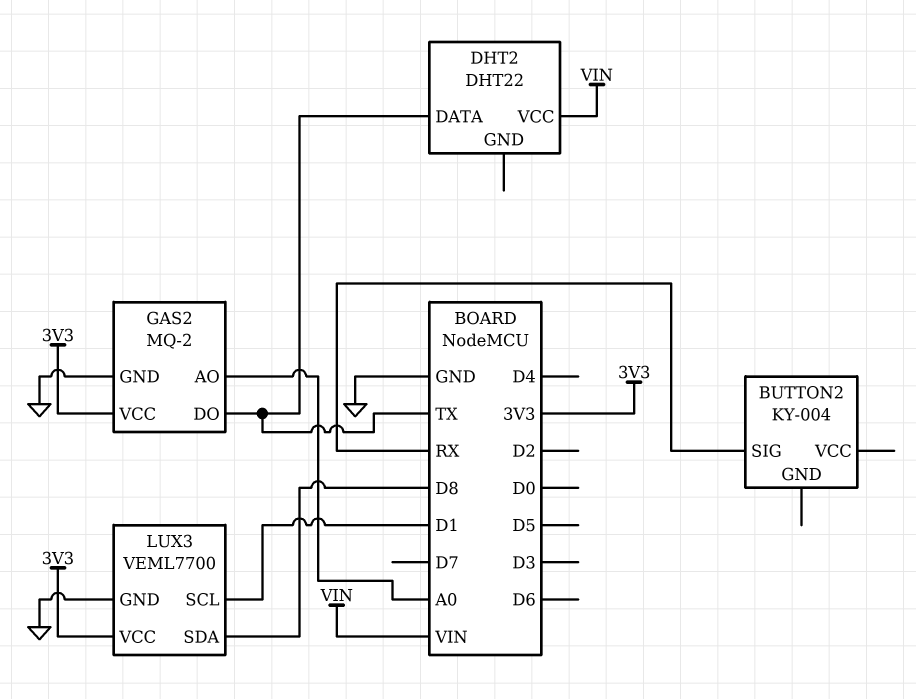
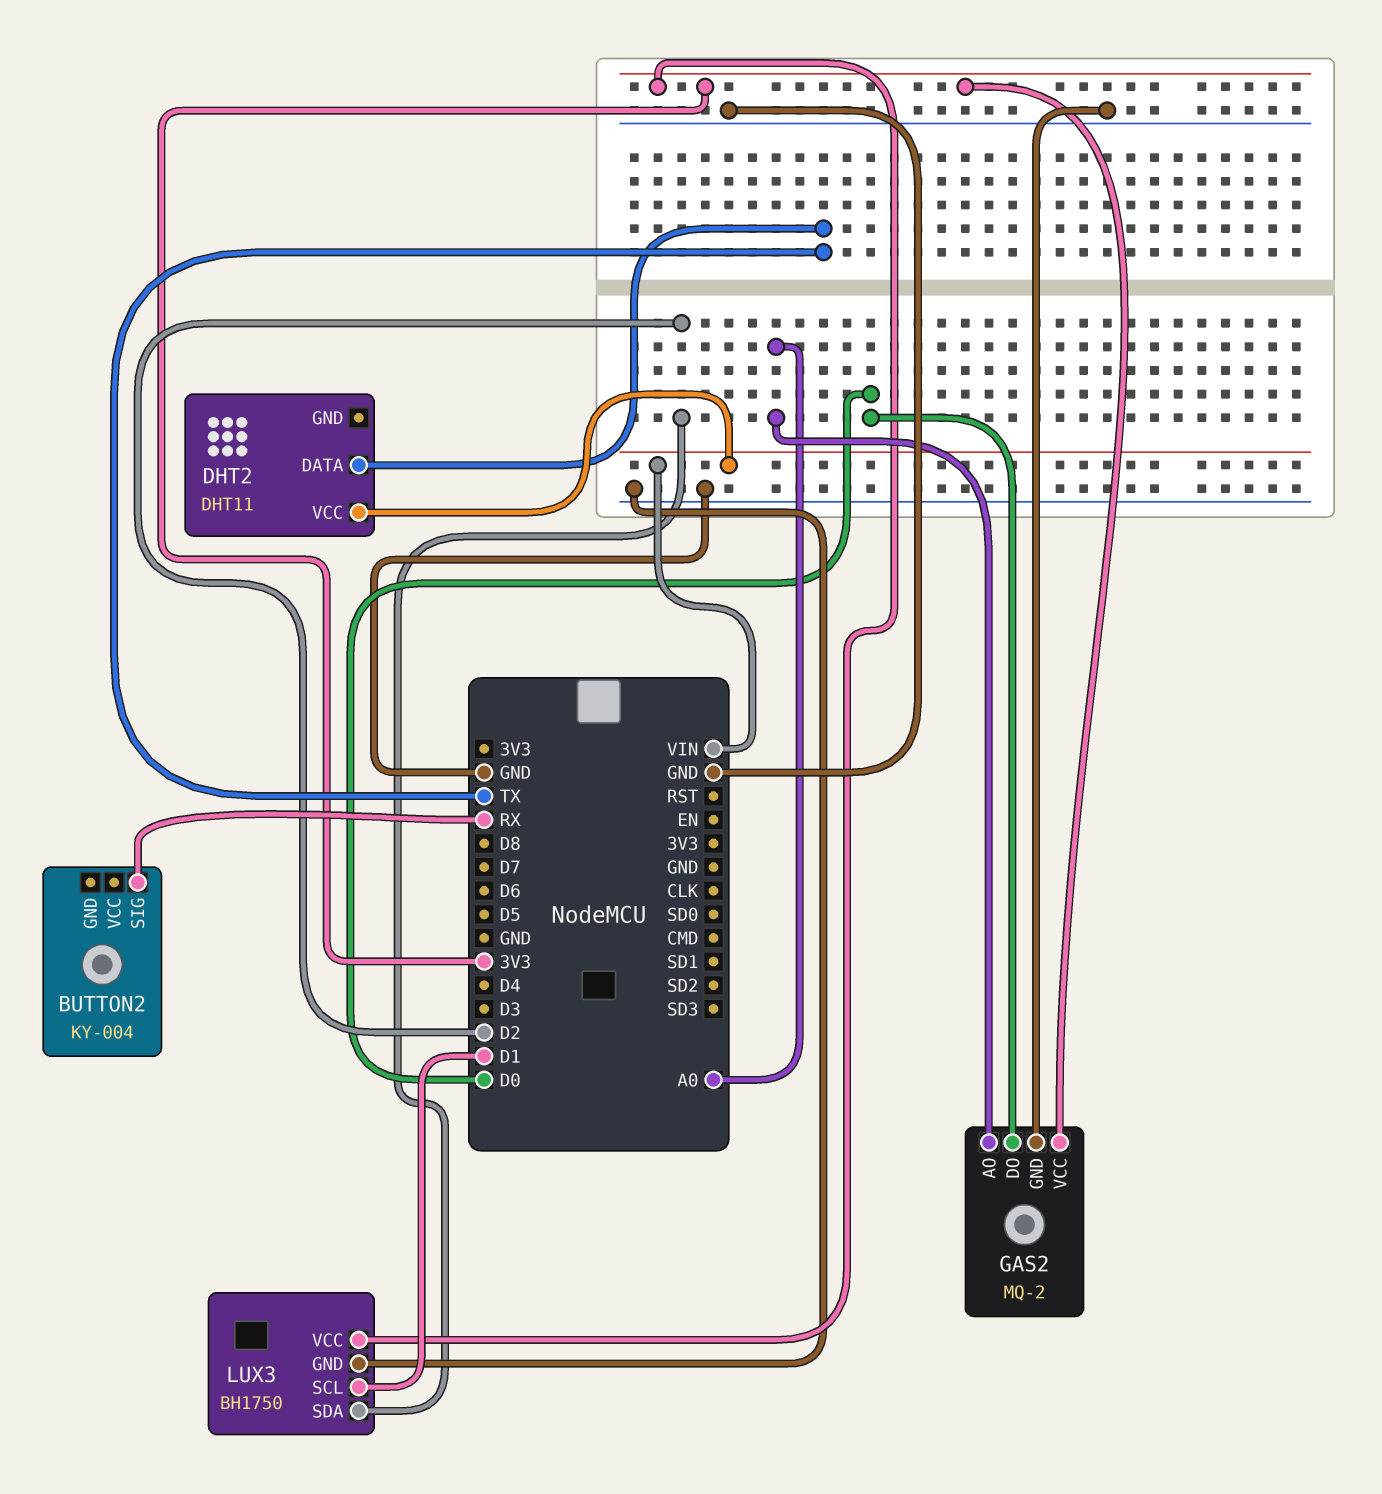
DHT2: DHT22 -> DHT11
GAS2 pin DO: TX -> D0
LUX3: VEML7700 -> BH1750
LUX3 pin SDA: D8 -> D2

